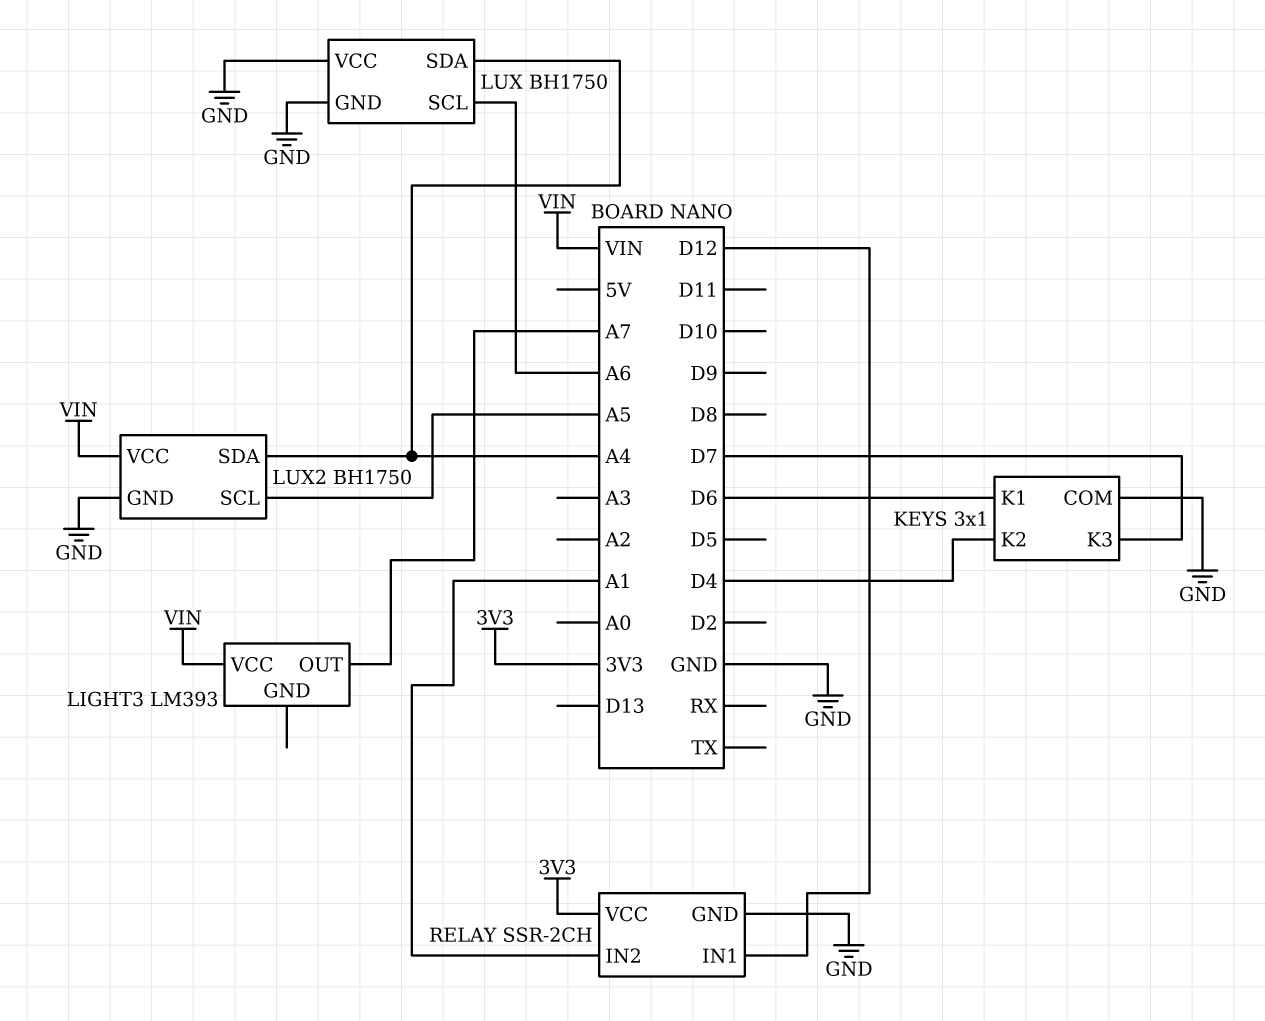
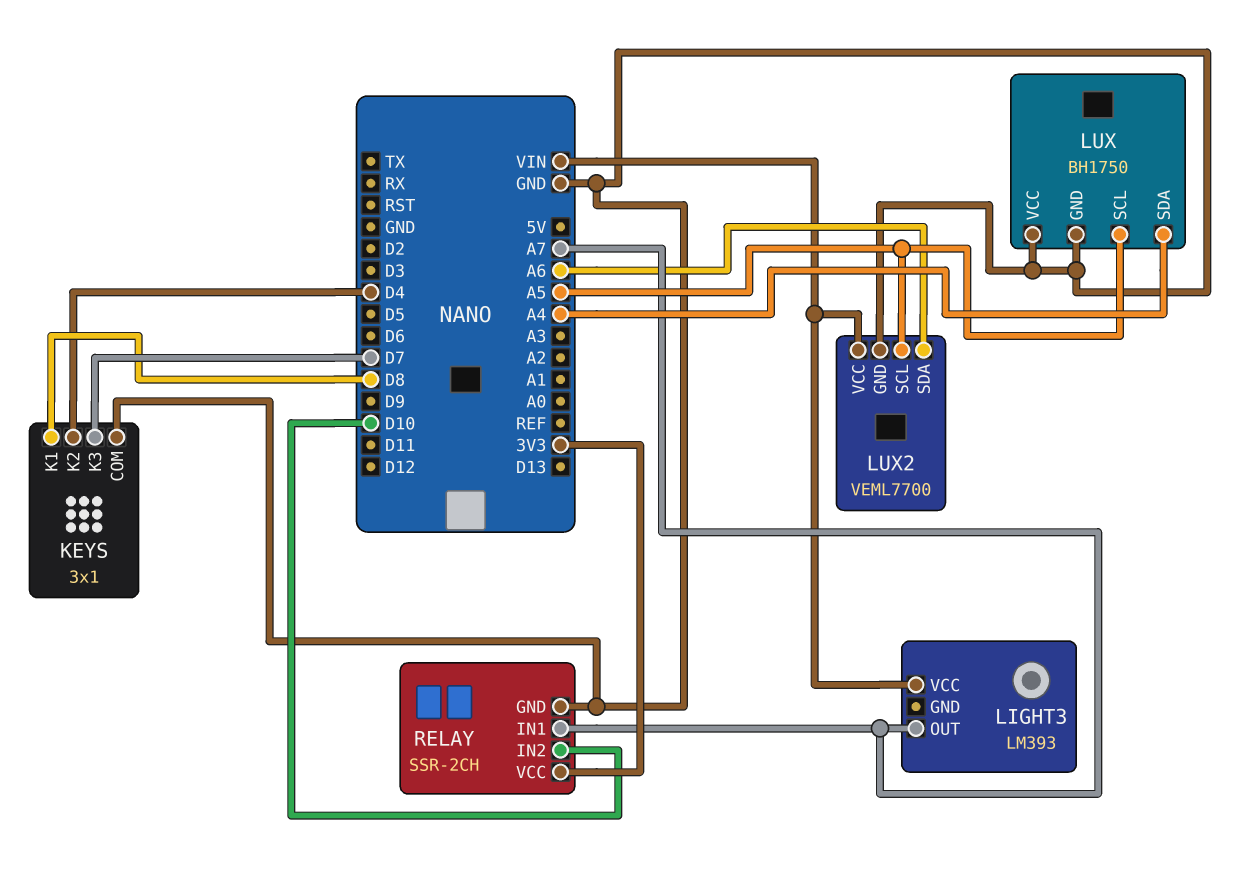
KEYS pin K1: D6 -> D8
LUX pin SCL: A6 -> A5
LUX2: BH1750 -> VEML7700
LUX2 pin SDA: A4 -> A6
RELAY pin IN1: D12 -> A7
RELAY pin IN2: A1 -> D10

